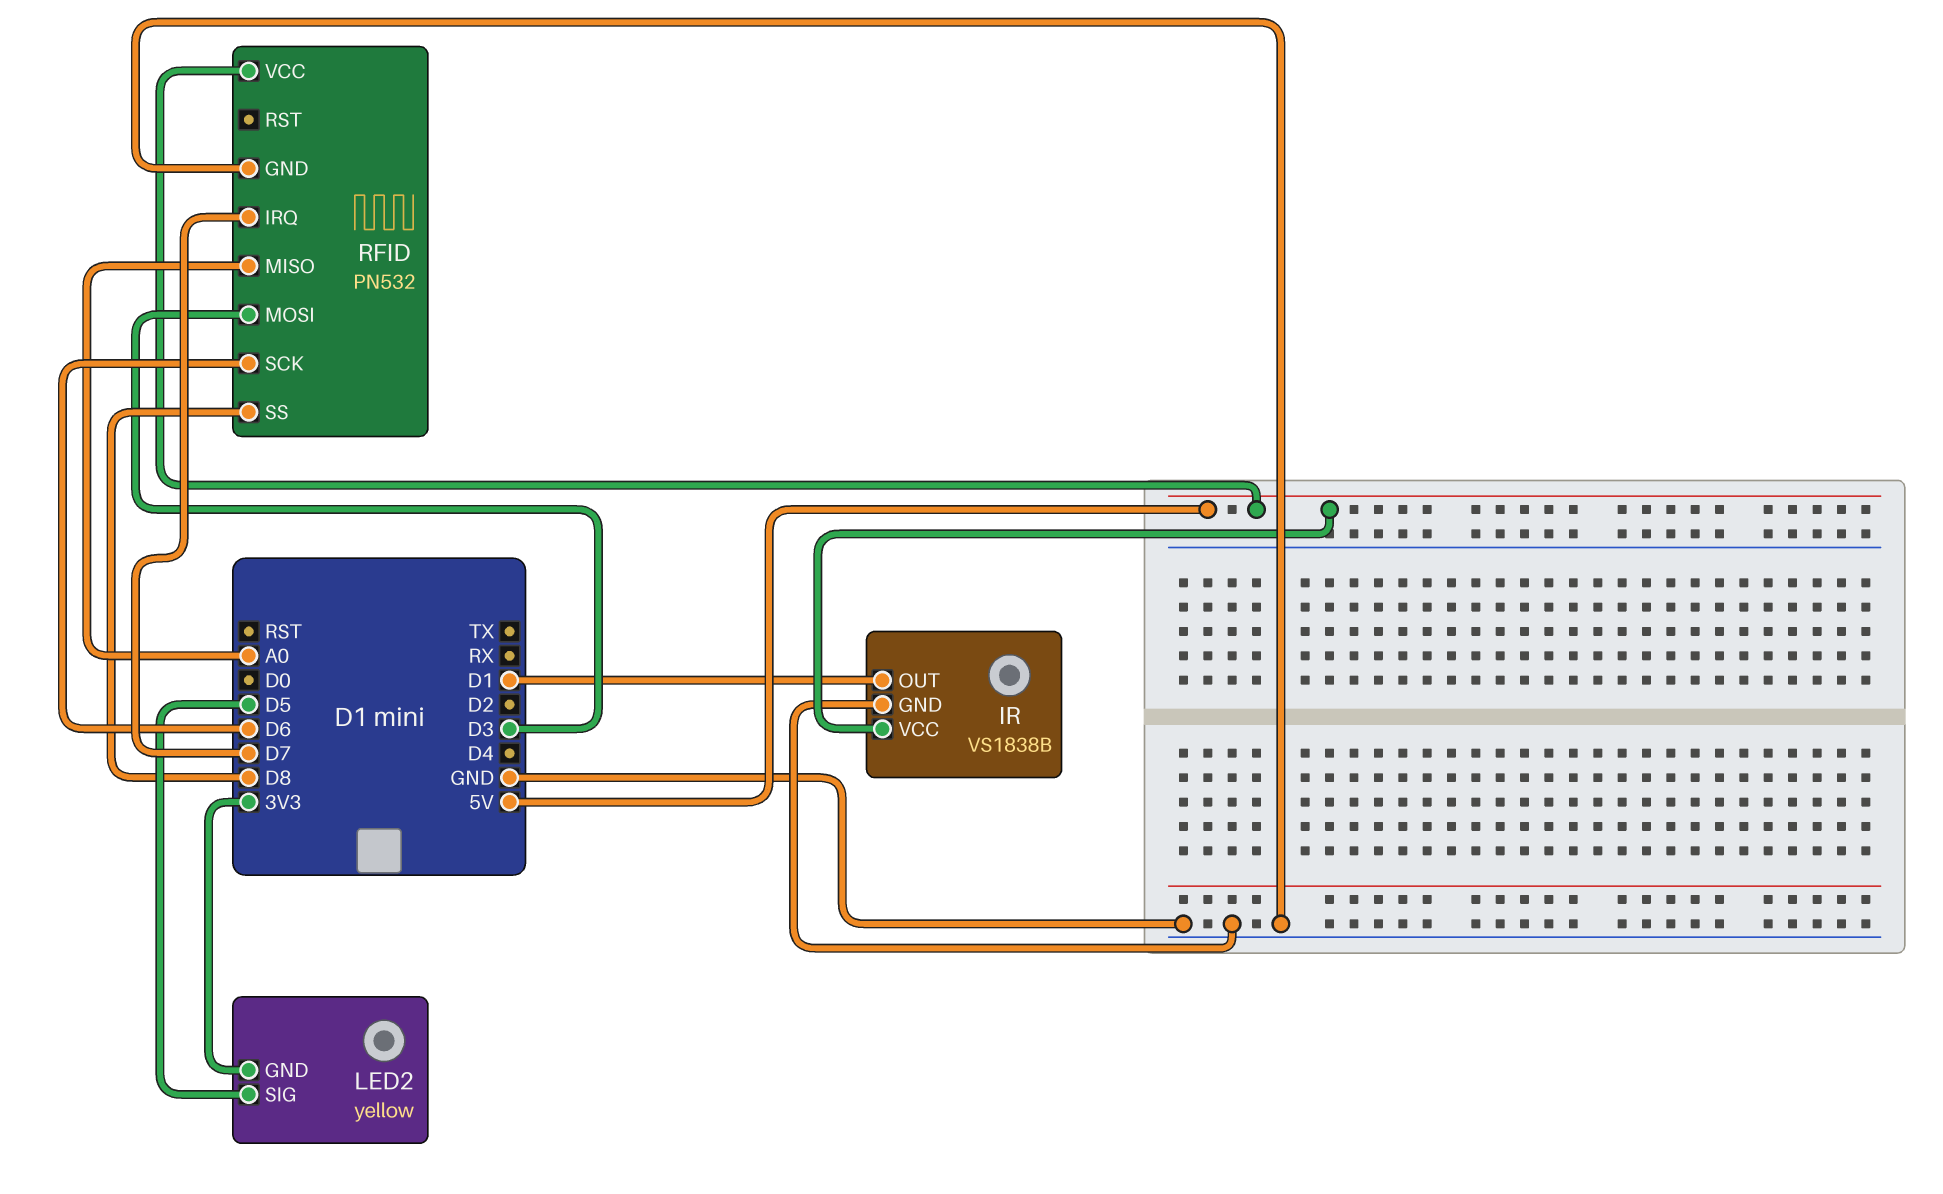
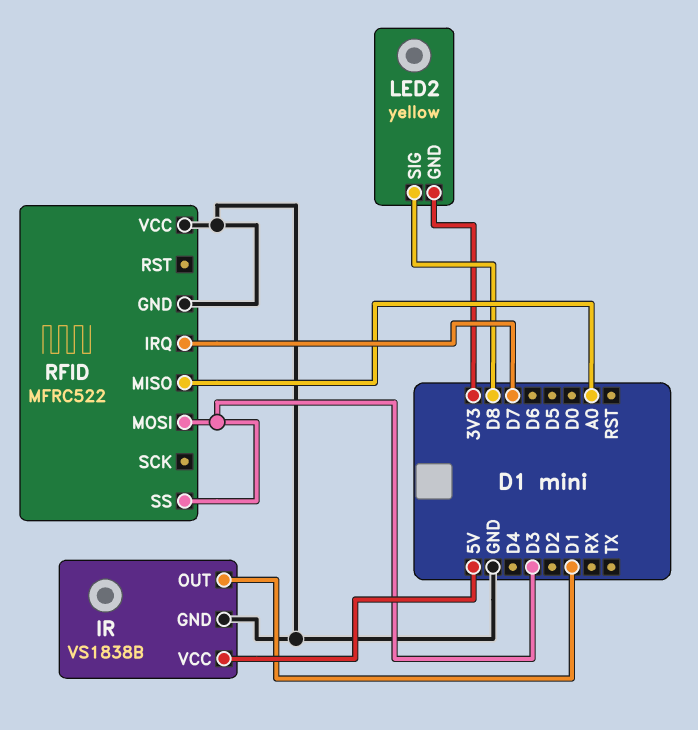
LED2 pin SIG: D5 -> D8
RFID: PN532 -> MFRC522
RFID pin SCK: D6 -> none
RFID pin SS: D8 -> D3
RFID pin VCC: 5V -> GND

